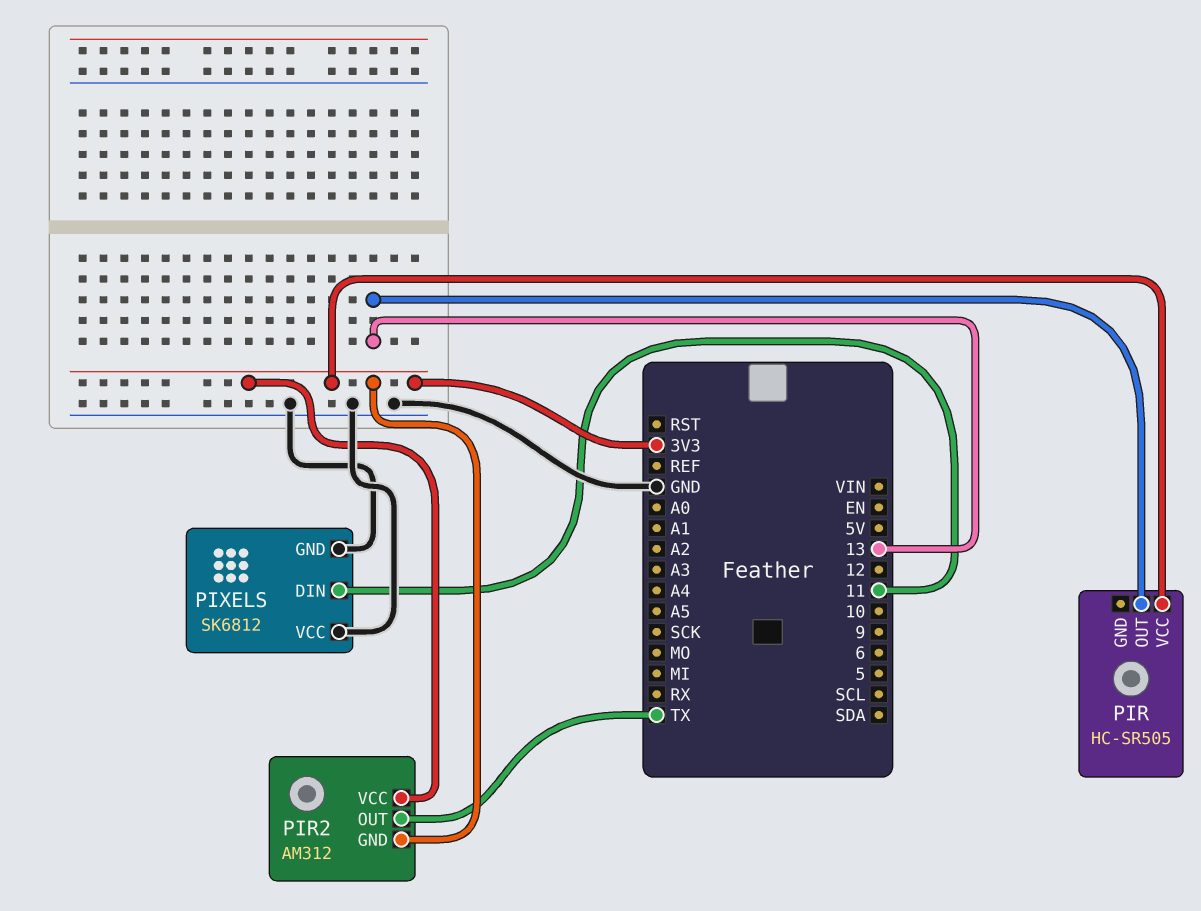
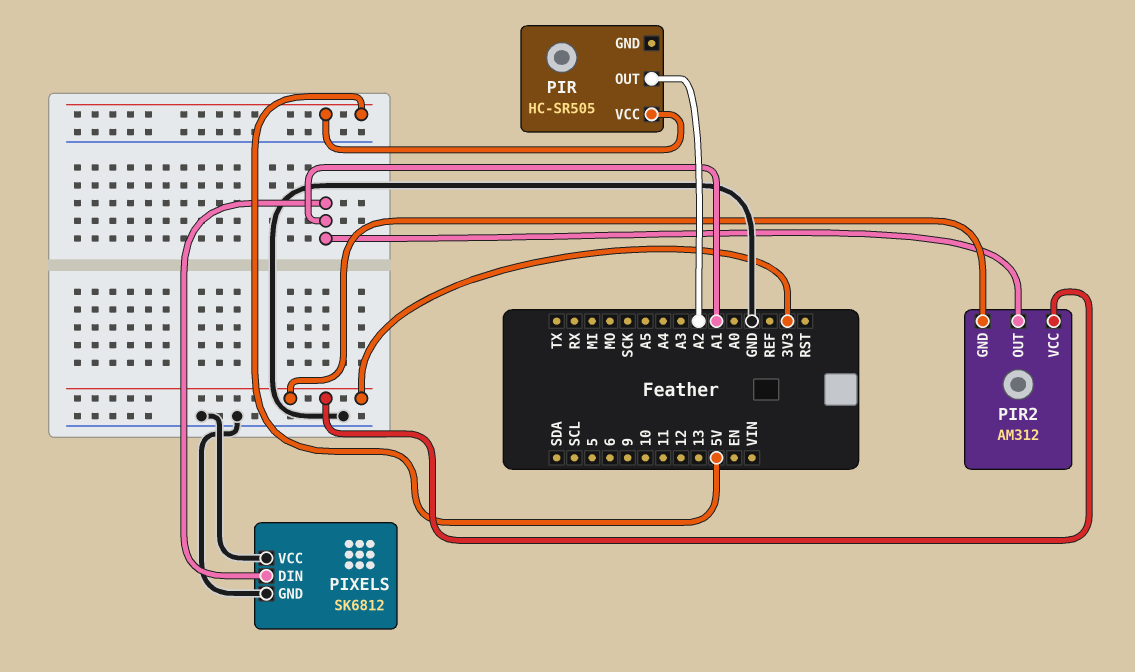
PIR pin OUT: 13 -> A2
PIR pin VCC: 3V3 -> 5V
PIR2 pin OUT: TX -> A1
PIXELS pin DIN: 11 -> A1

